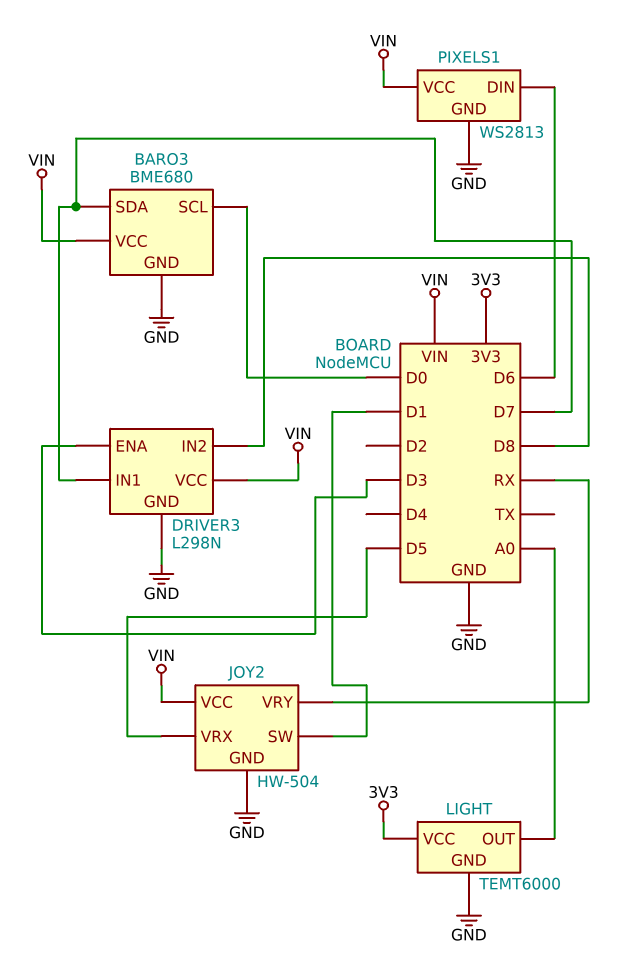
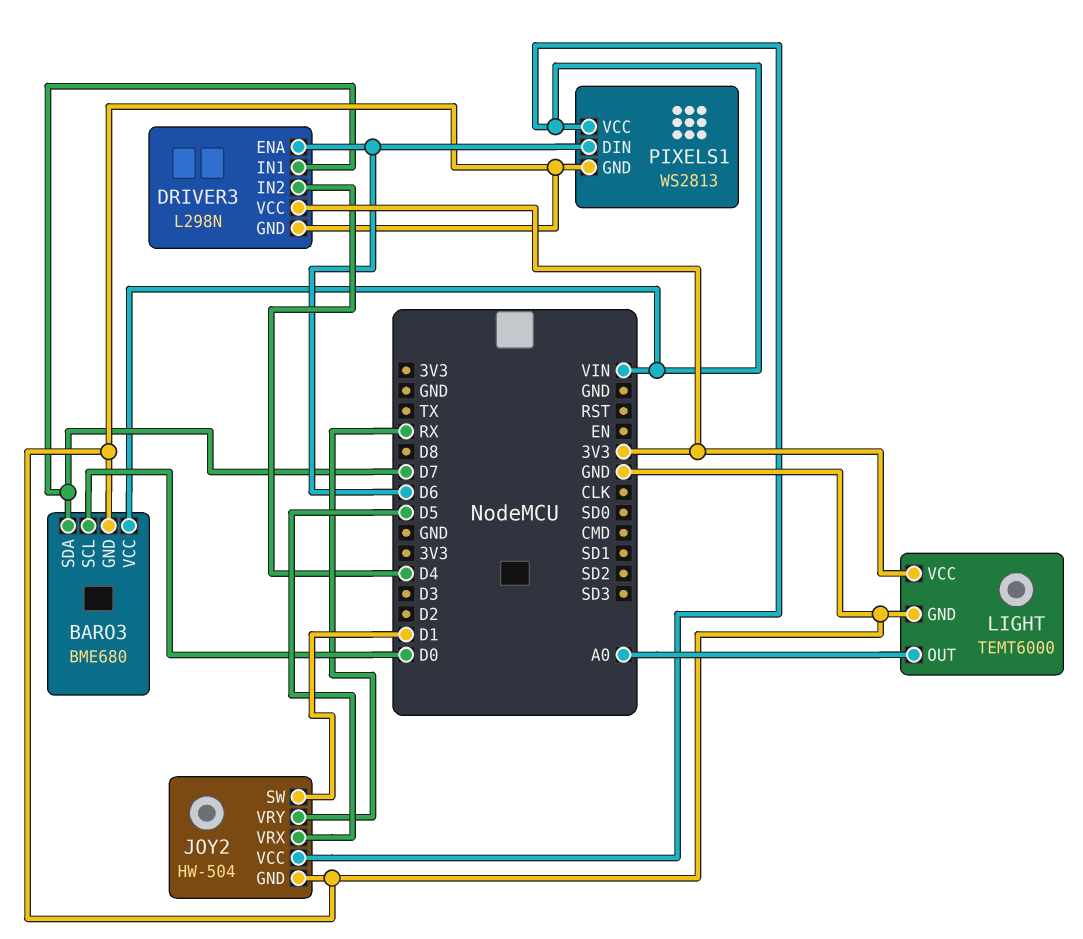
DRIVER3 pin ENA: D3 -> D6
DRIVER3 pin IN2: D8 -> D4
DRIVER3 pin VCC: VIN -> 3V3

